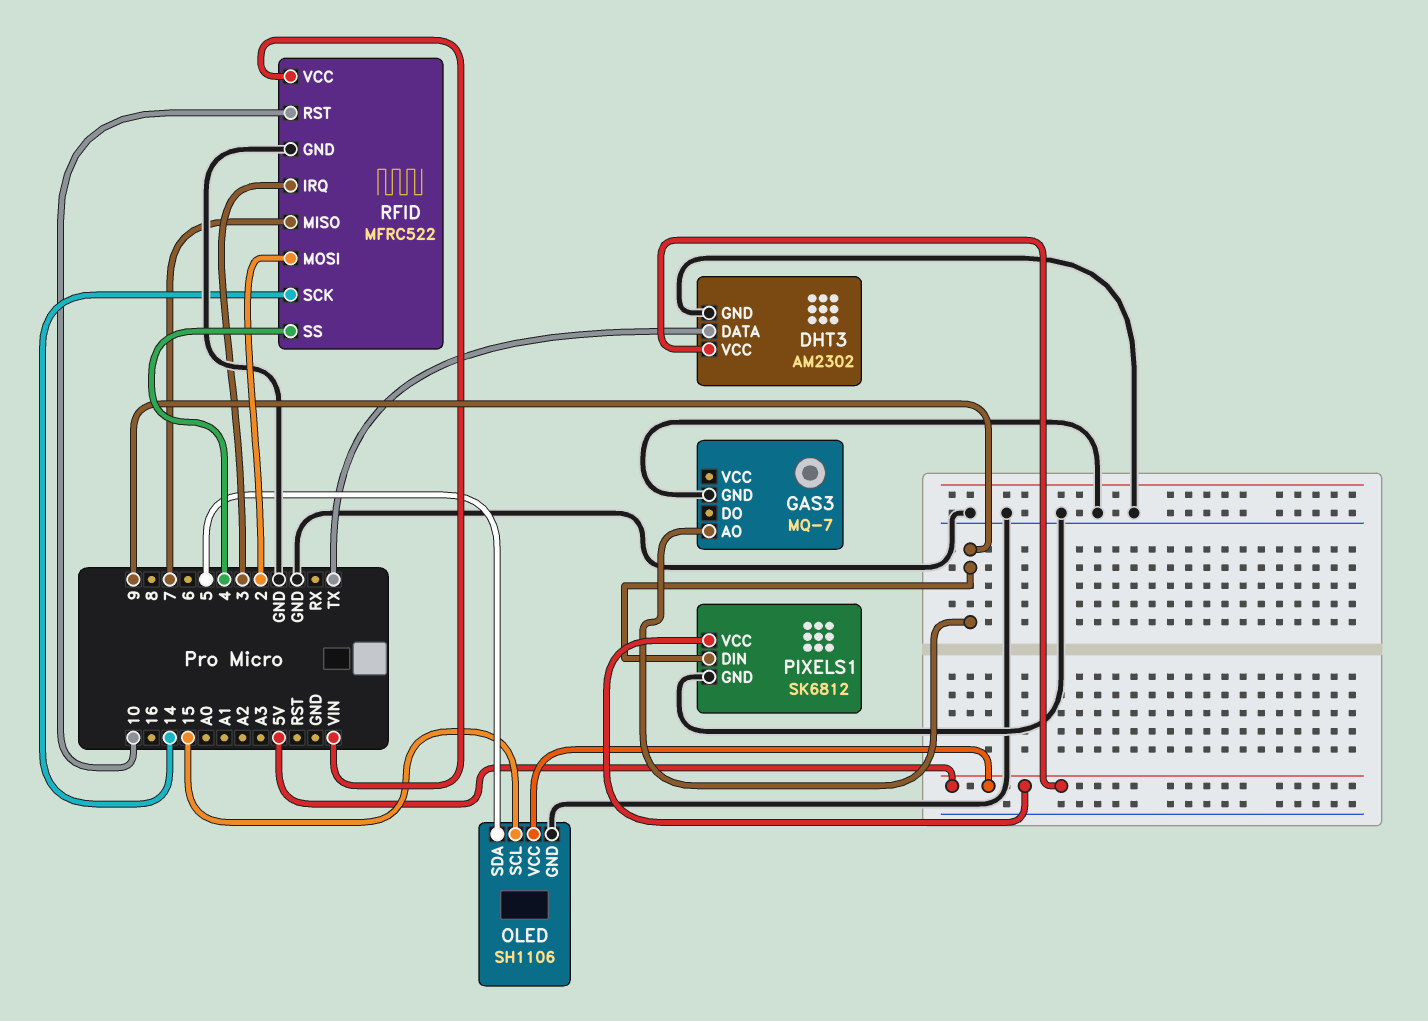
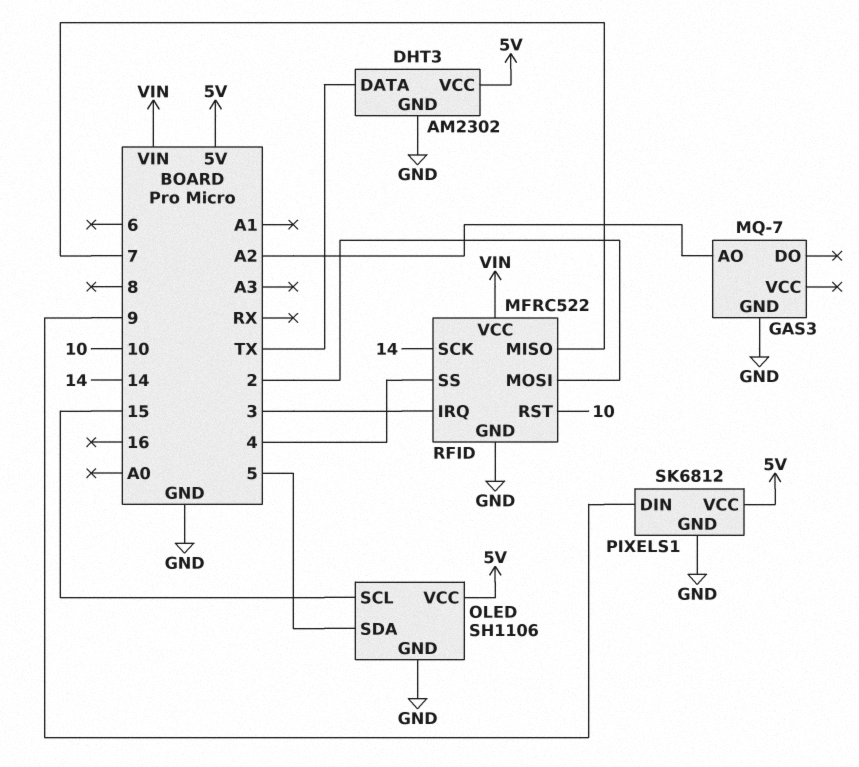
GAS3 pin AO: 9 -> A2

